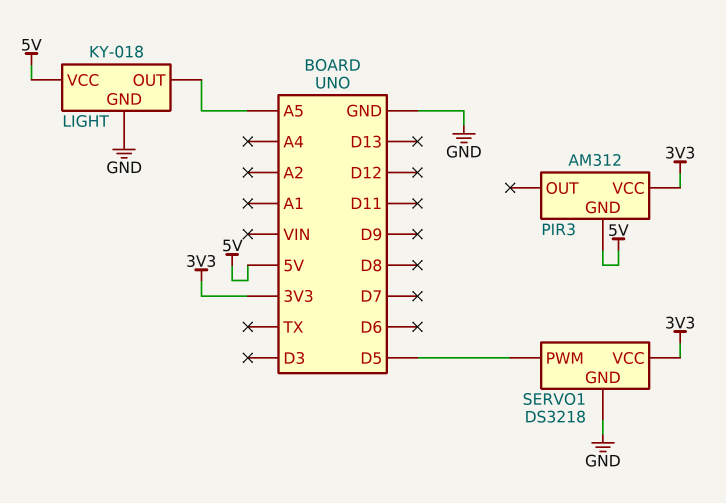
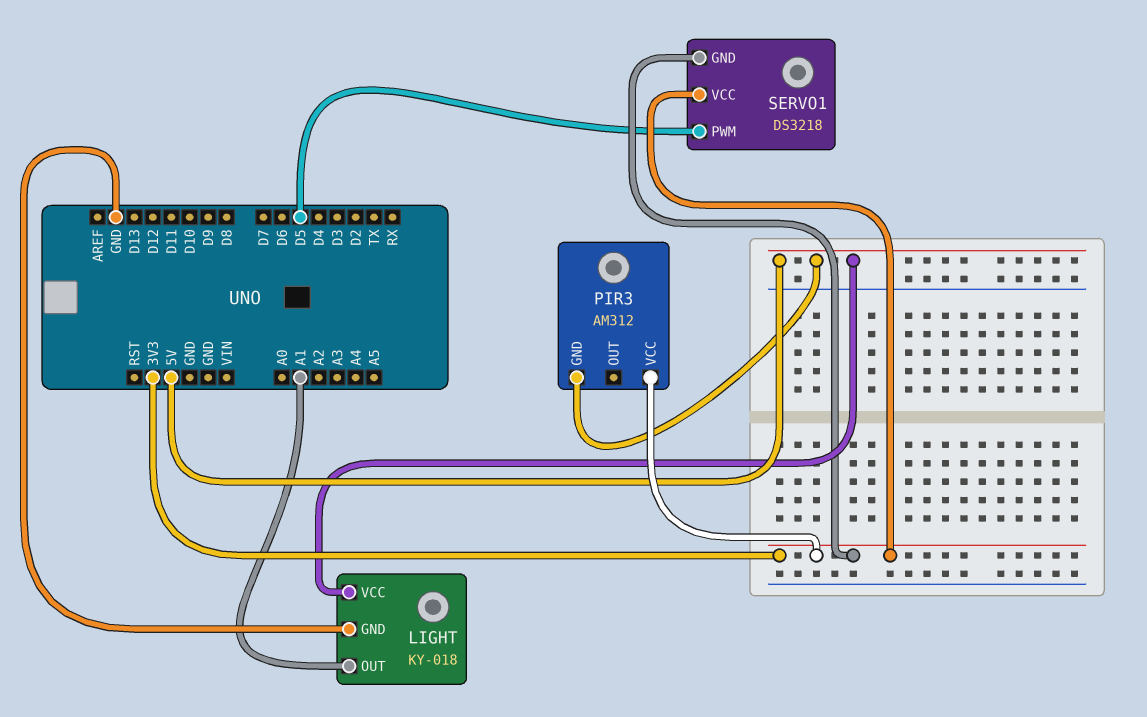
LIGHT pin OUT: A5 -> A1
SERVO1 pin GND: GND -> 3V3

